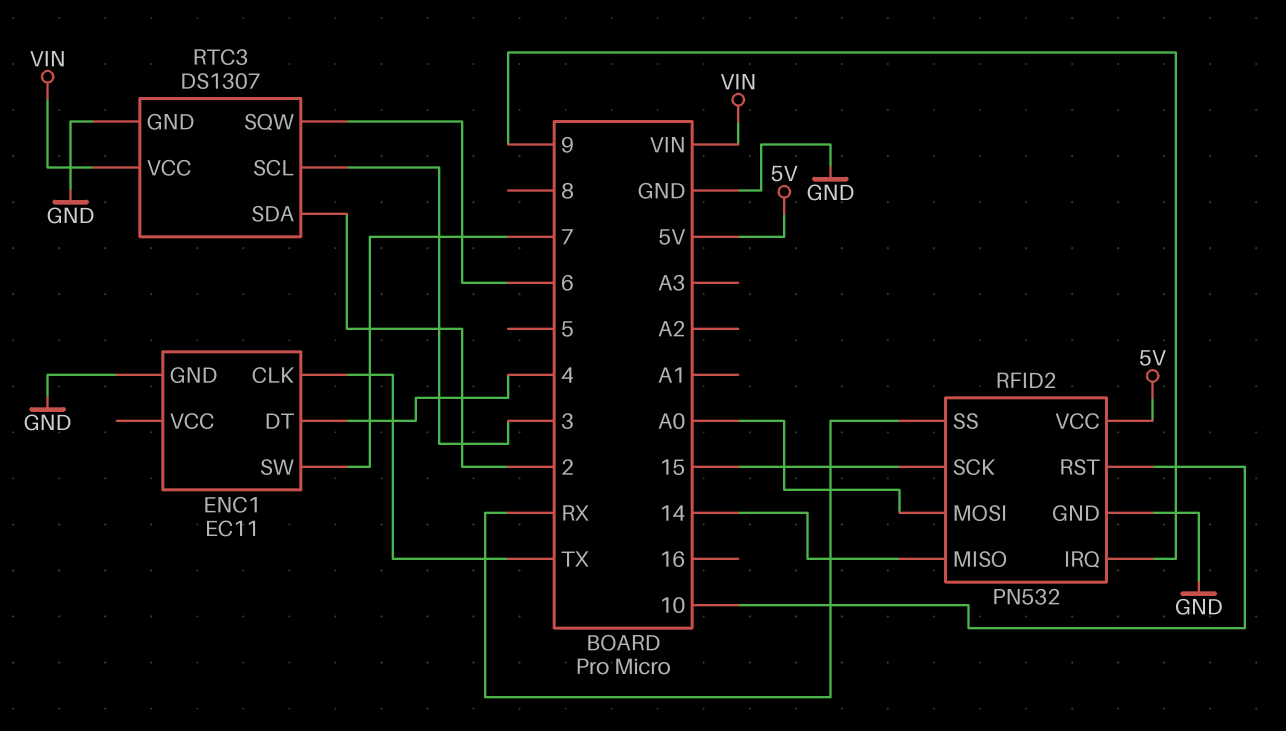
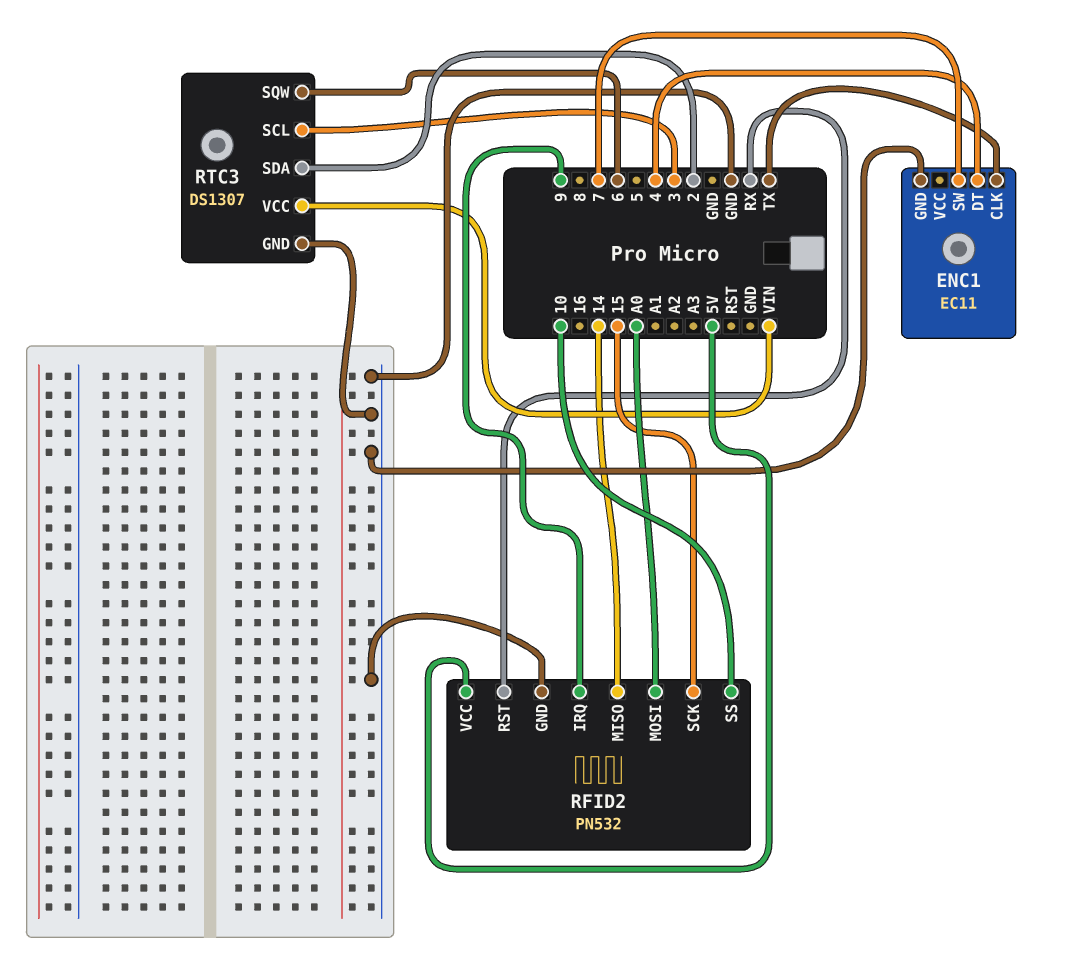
RFID2 pin RST: 10 -> RX
RFID2 pin SS: RX -> 10

